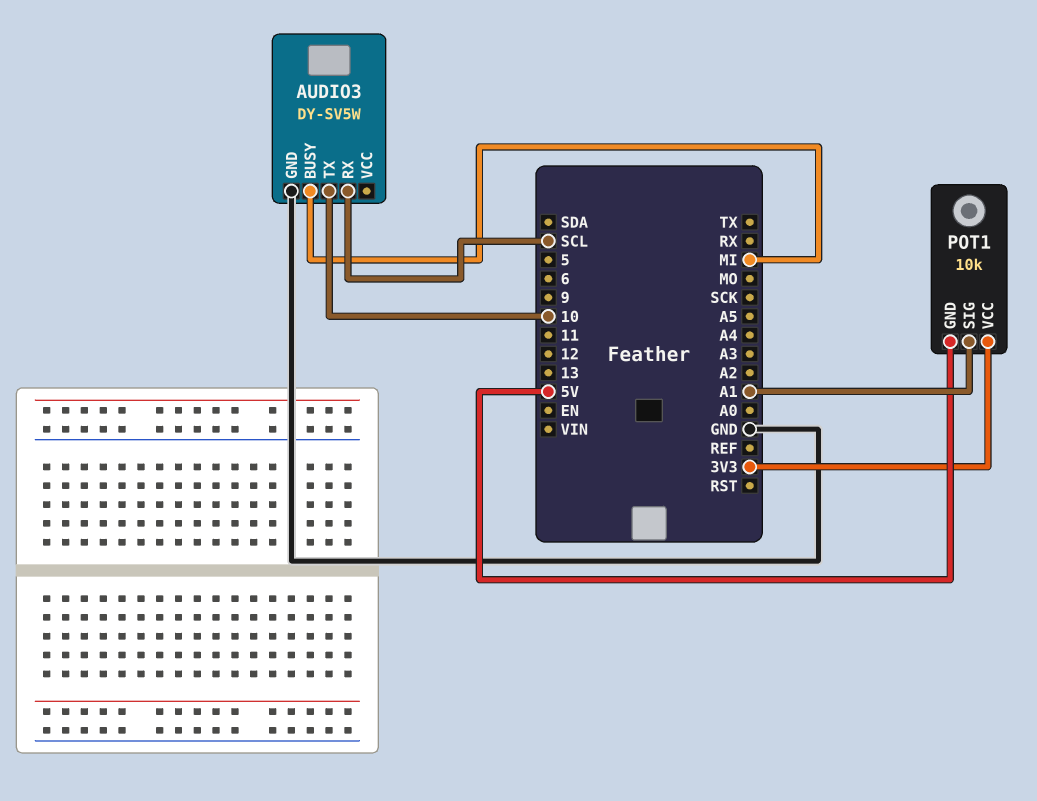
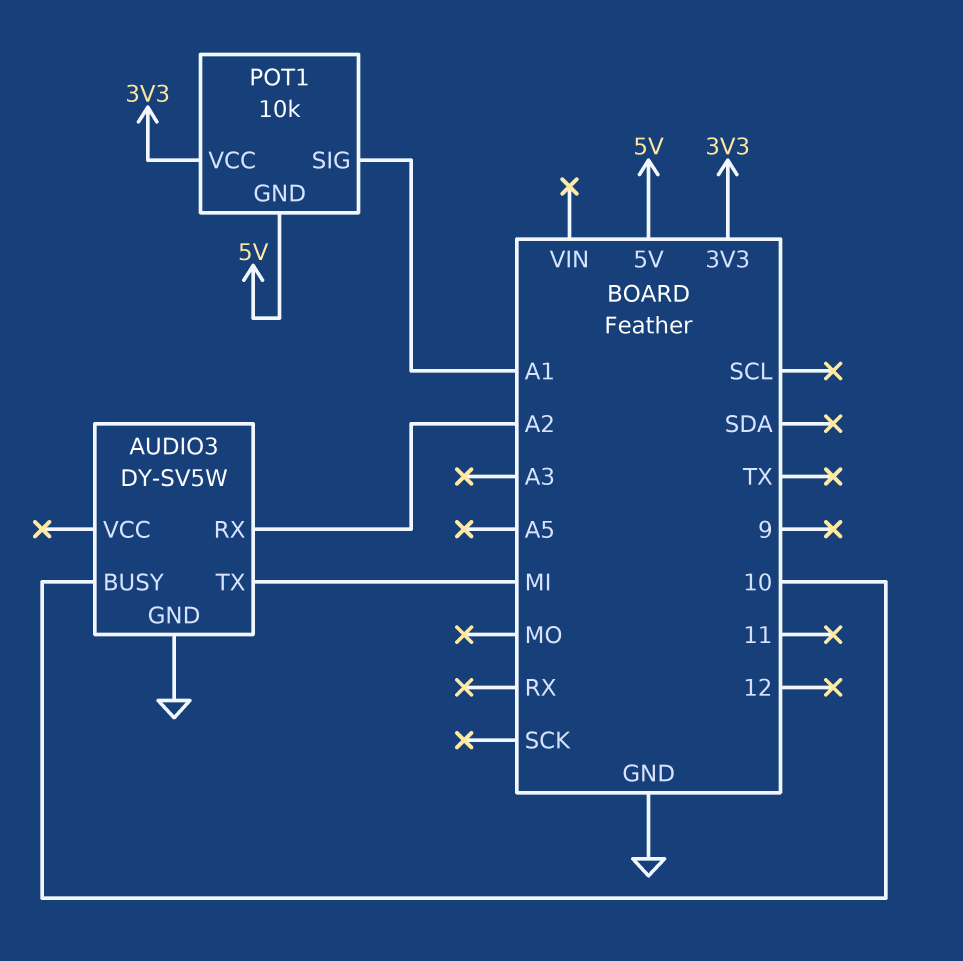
AUDIO3 pin BUSY: MI -> 10
AUDIO3 pin RX: SCL -> A2
AUDIO3 pin TX: 10 -> MI

